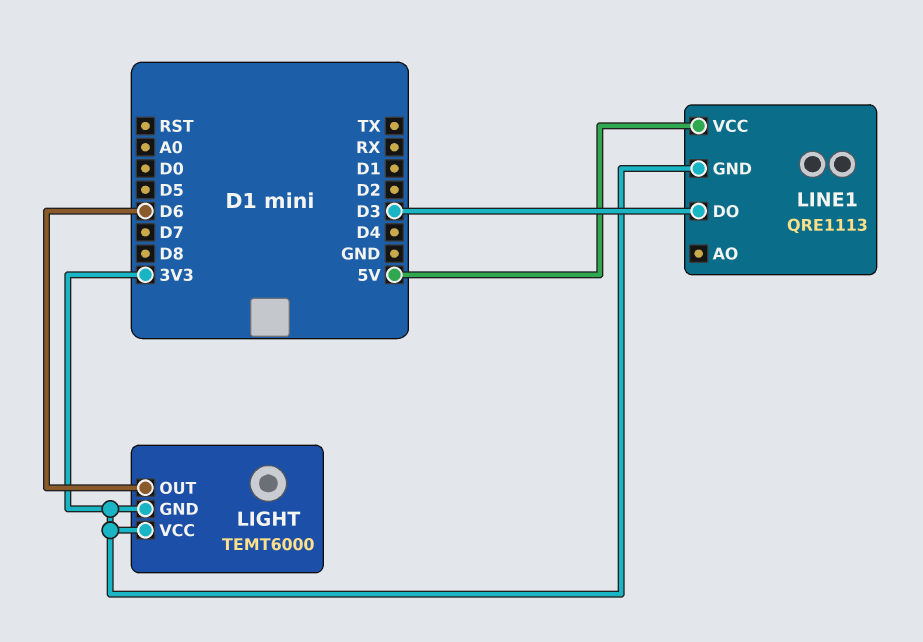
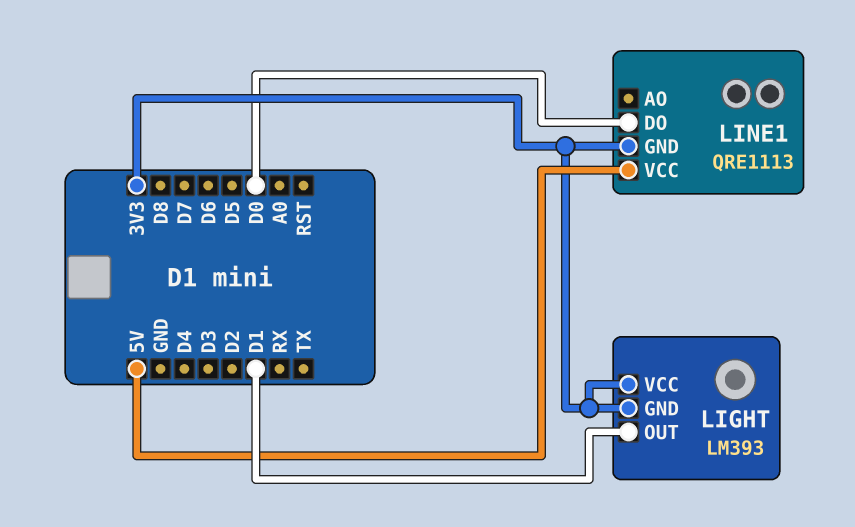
LIGHT: TEMT6000 -> LM393
LIGHT pin OUT: D6 -> D1
LINE1 pin DO: D3 -> D0

